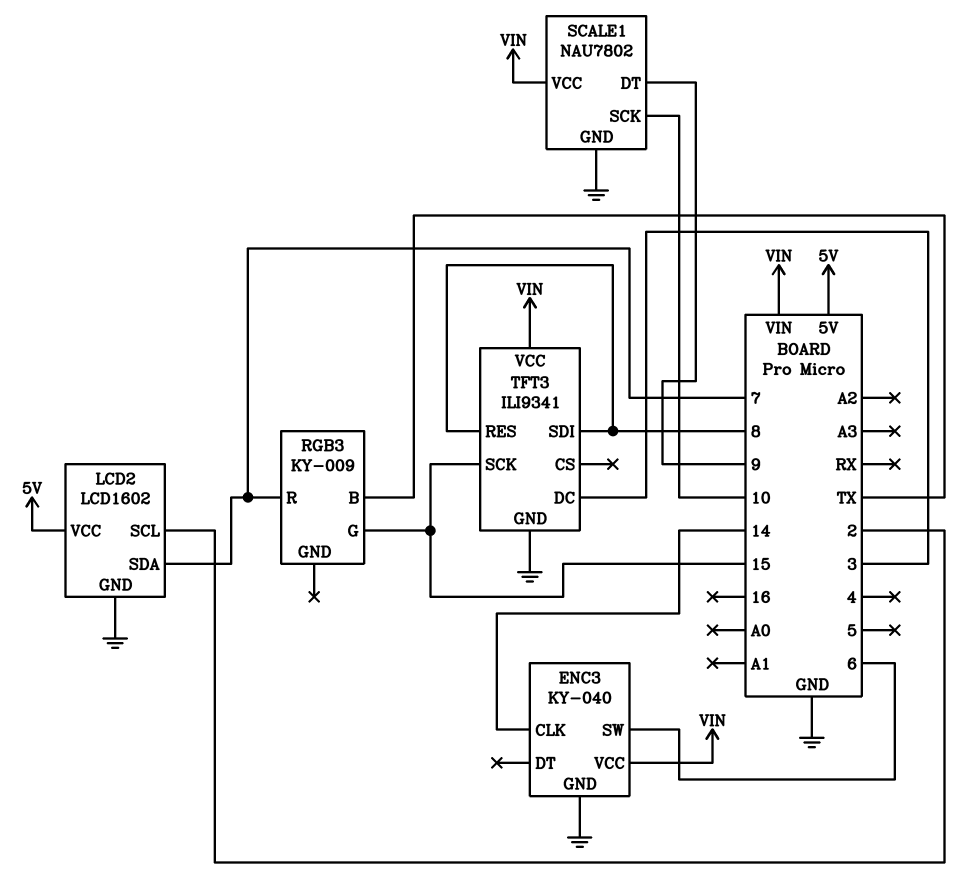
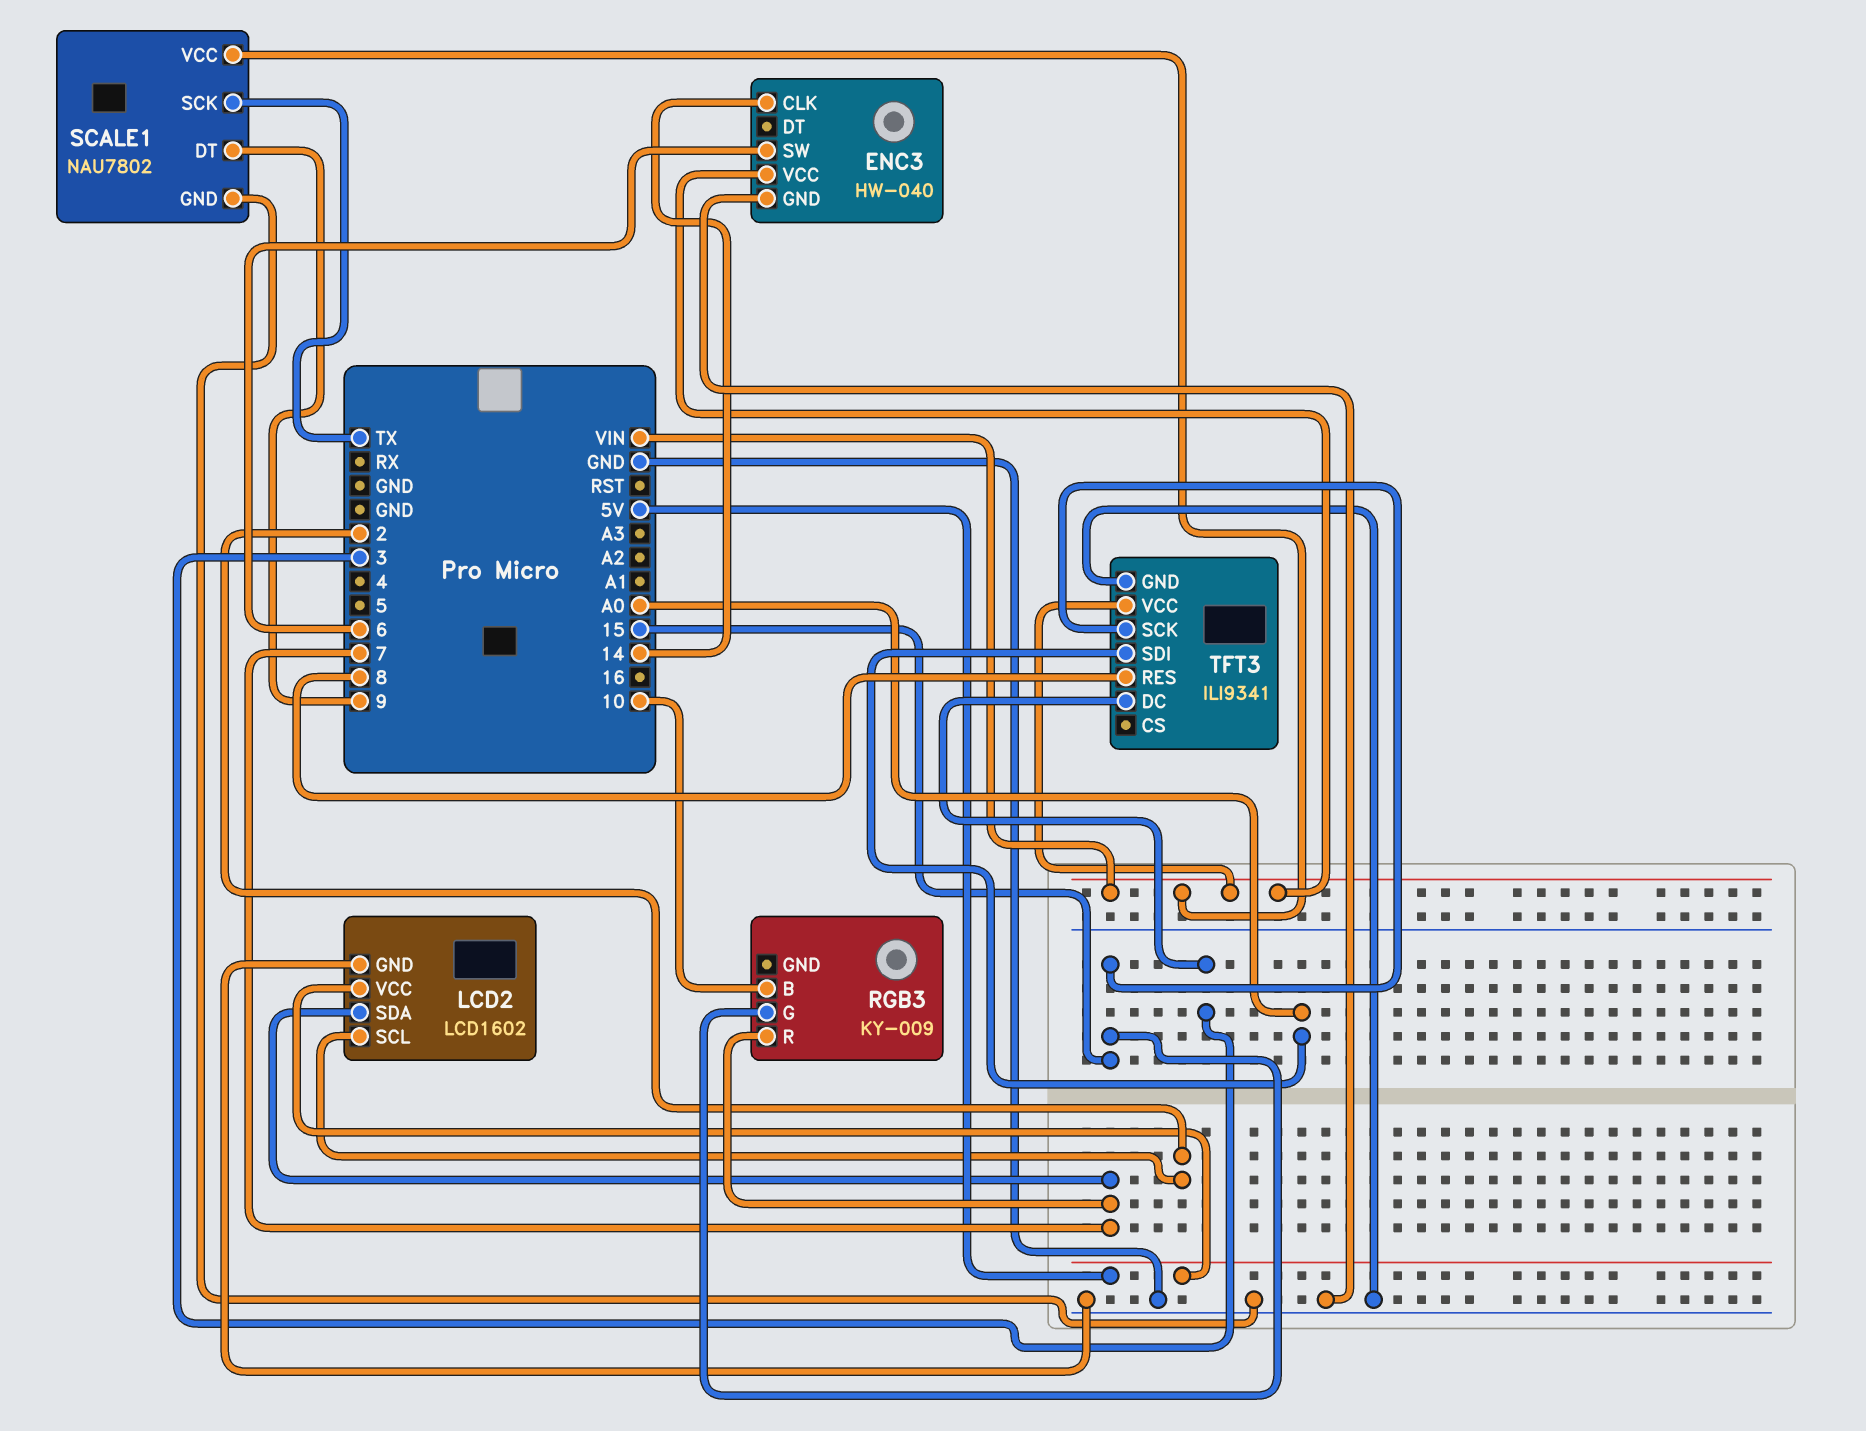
ENC3: KY-040 -> HW-040
RGB3 pin B: TX -> 10
SCALE1 pin SCK: 10 -> TX
TFT3 pin SDI: 8 -> A0

